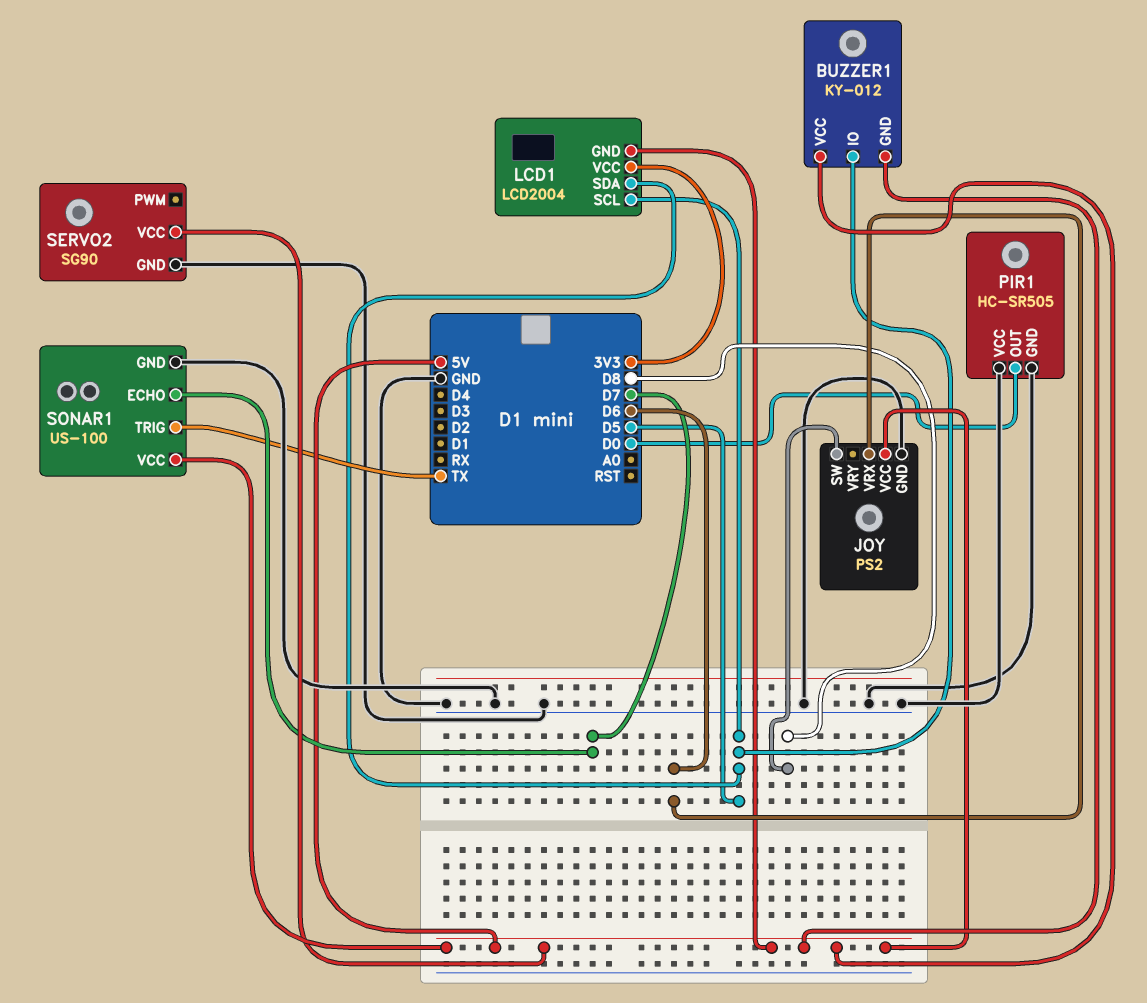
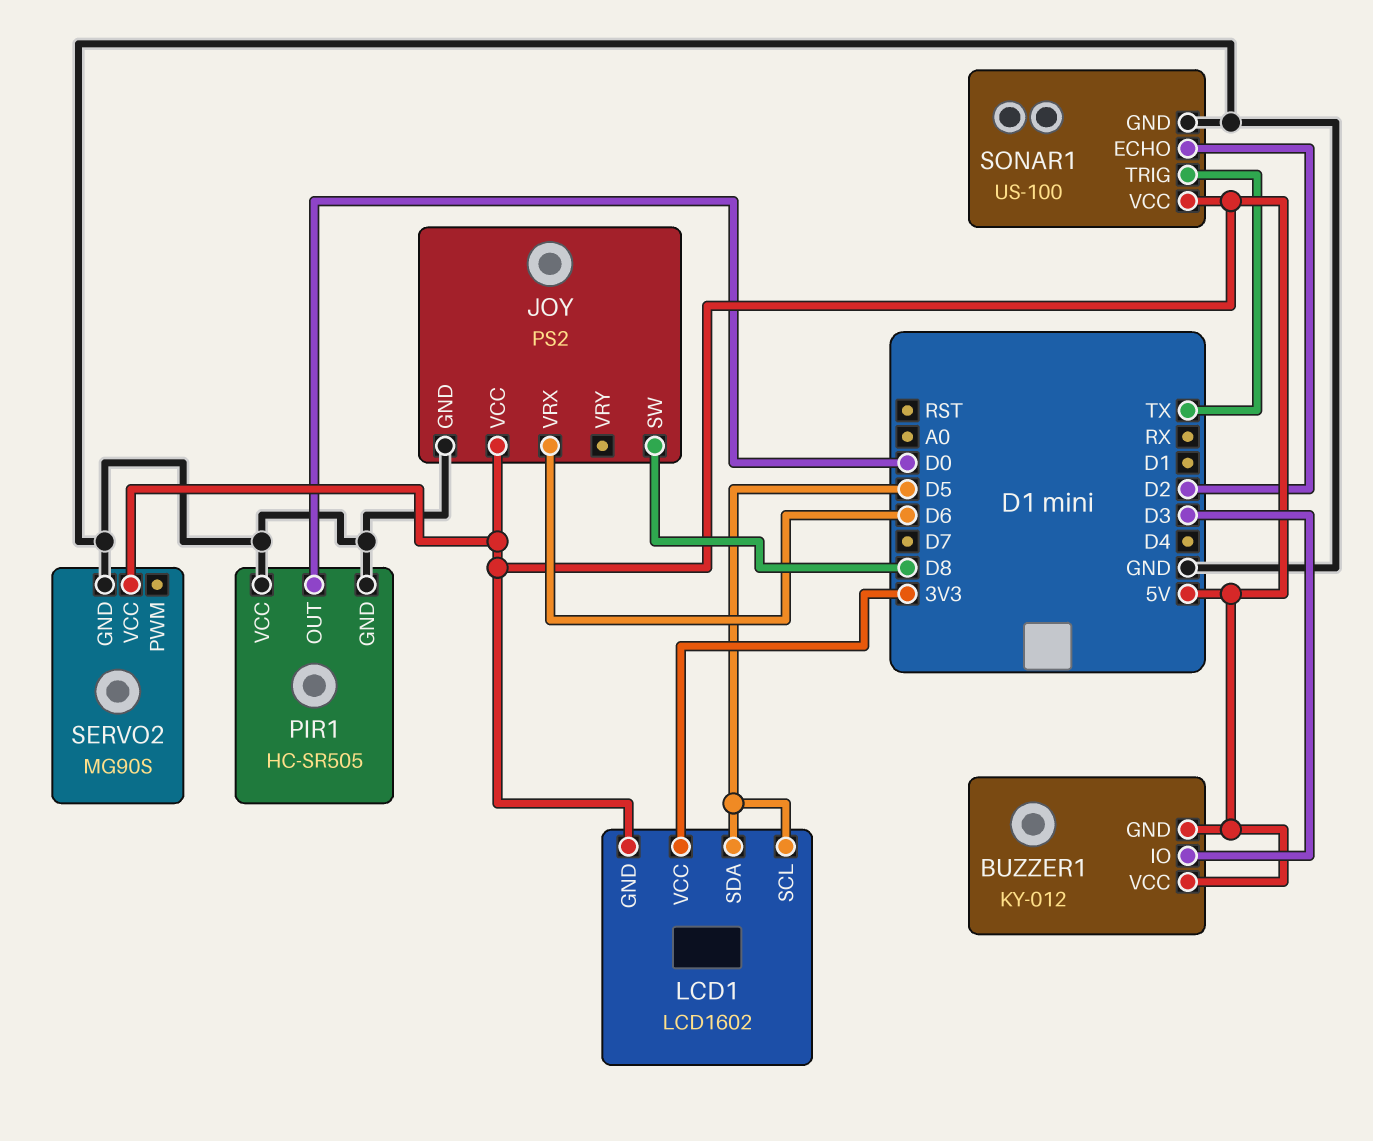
BUZZER1 pin IO: D5 -> D3
LCD1: LCD2004 -> LCD1602
SERVO2: SG90 -> MG90S
SONAR1 pin ECHO: D7 -> D2

